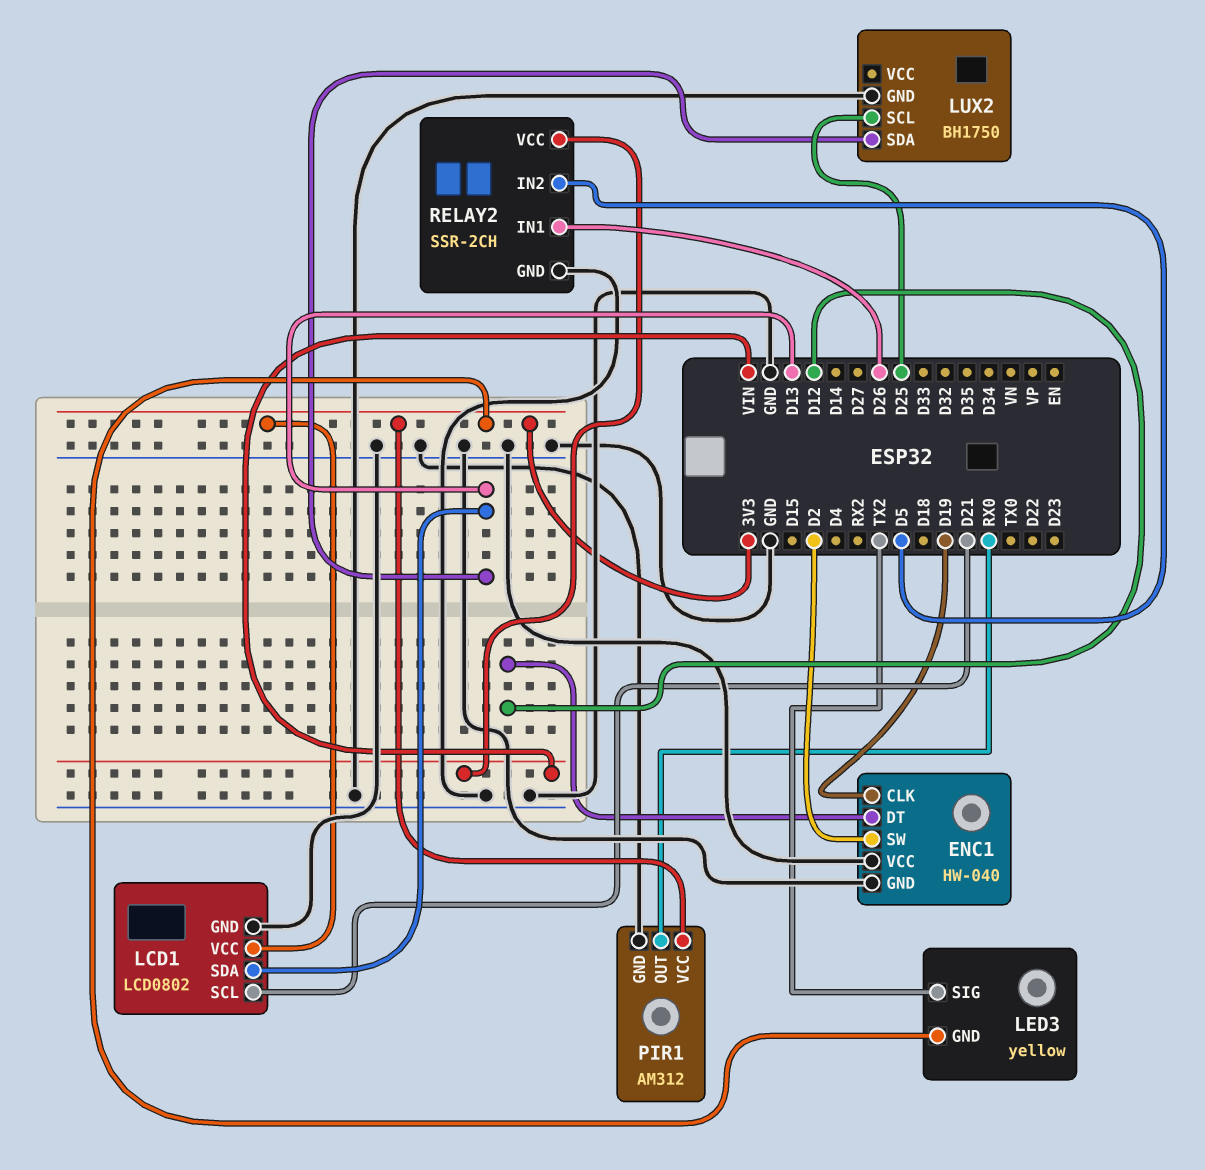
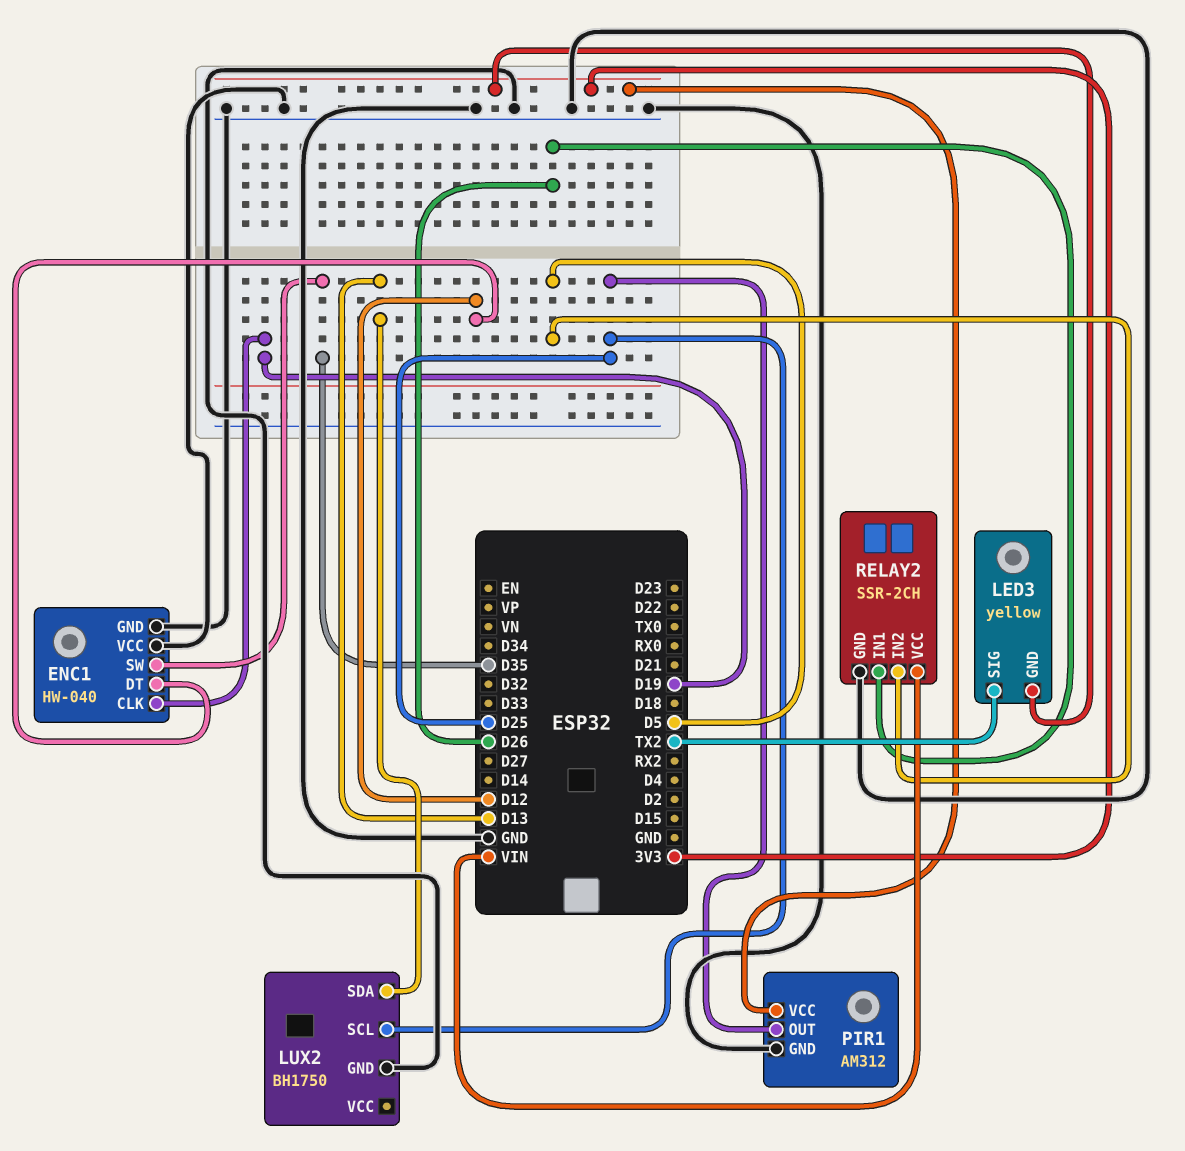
ENC1 pin SW: D2 -> D35
LCD1: LCD0802 -> none
LCD1 pin GND: GND -> none
LCD1 pin SCL: D21 -> none
LCD1 pin SDA: D13 -> none
LCD1 pin VCC: 3V3 -> none
PIR1 pin OUT: RX0 -> D25

